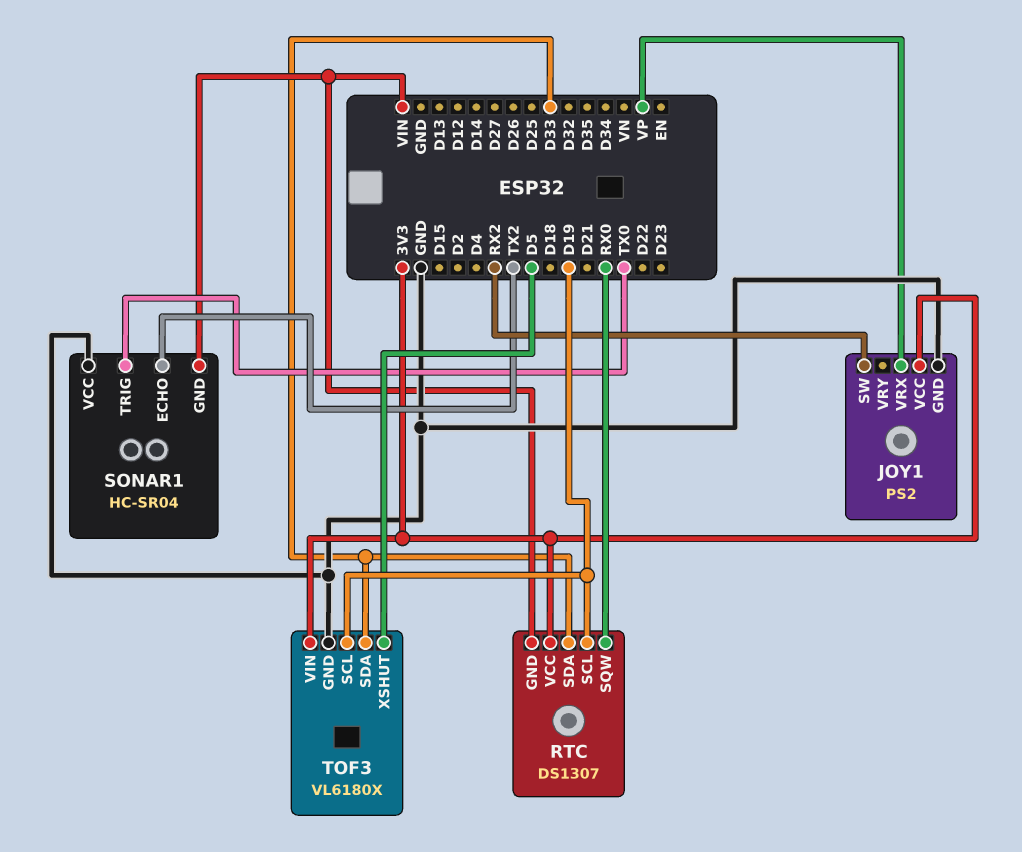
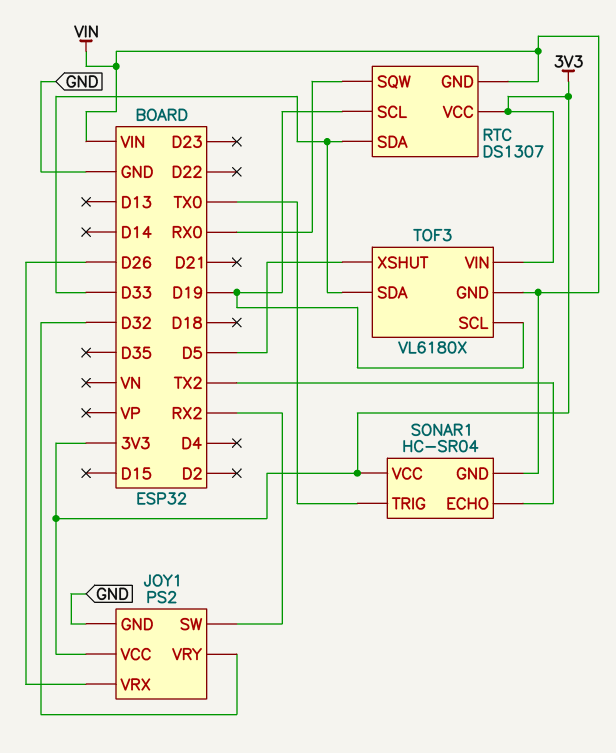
JOY1 pin VRX: VP -> D26
JOY1 pin VRY: none -> D32
SONAR1 pin VCC: GND -> 3V3
TOF3 pin GND: GND -> VIN

